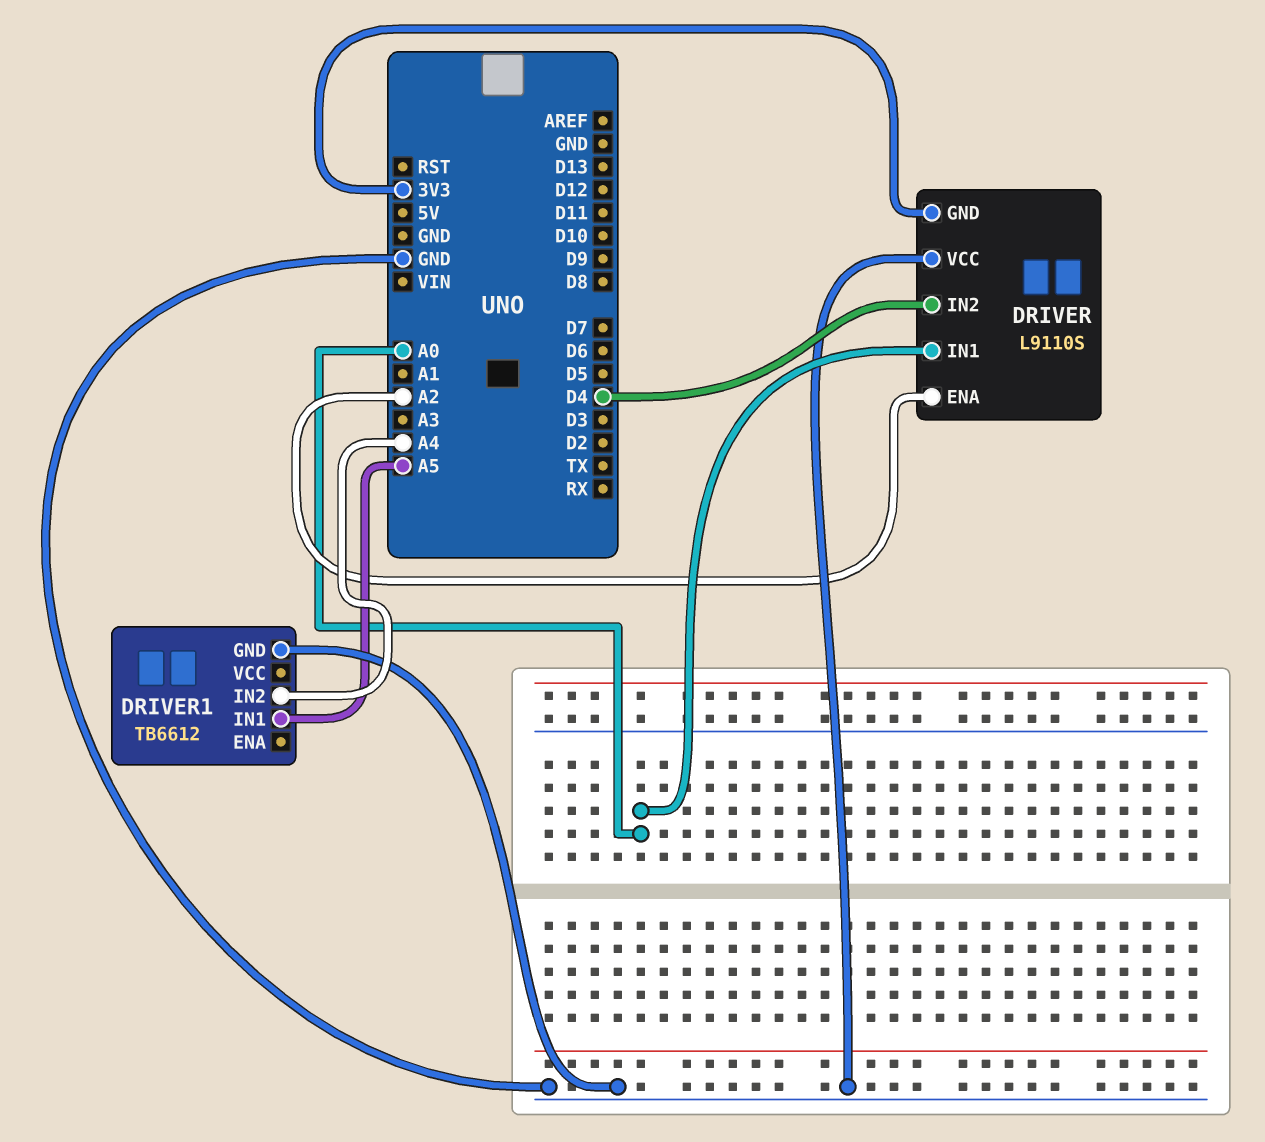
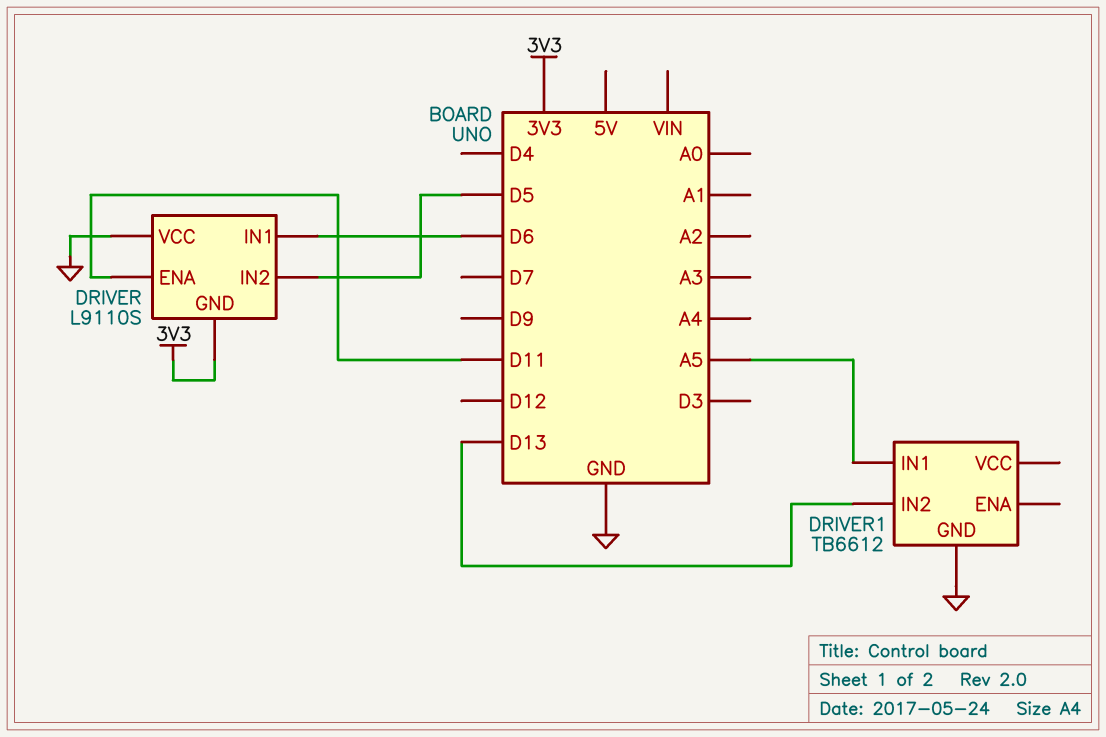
DRIVER pin ENA: A2 -> D11
DRIVER pin IN1: A0 -> D6
DRIVER pin IN2: D4 -> D5
DRIVER1 pin IN2: A4 -> D13

